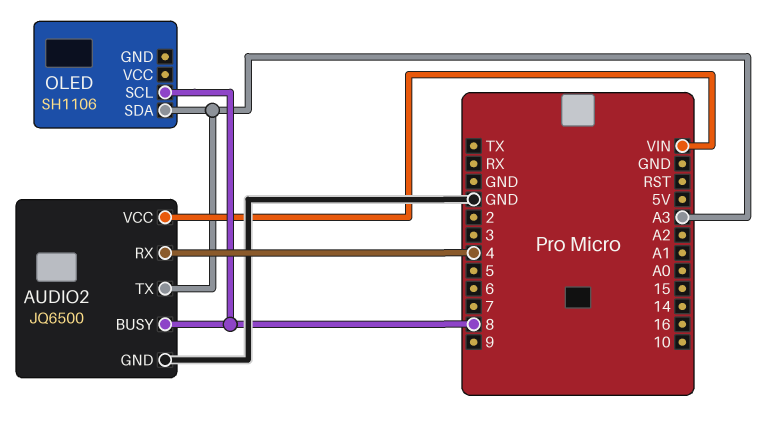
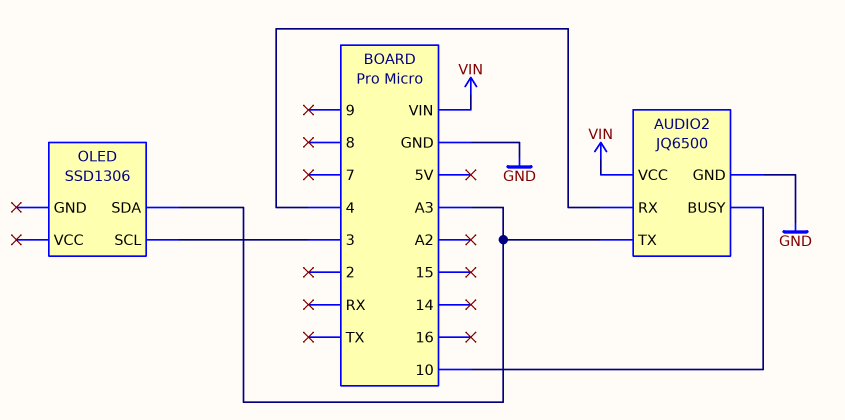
AUDIO2 pin BUSY: 8 -> 10
OLED: SH1106 -> SSD1306
OLED pin SCL: 8 -> 3

